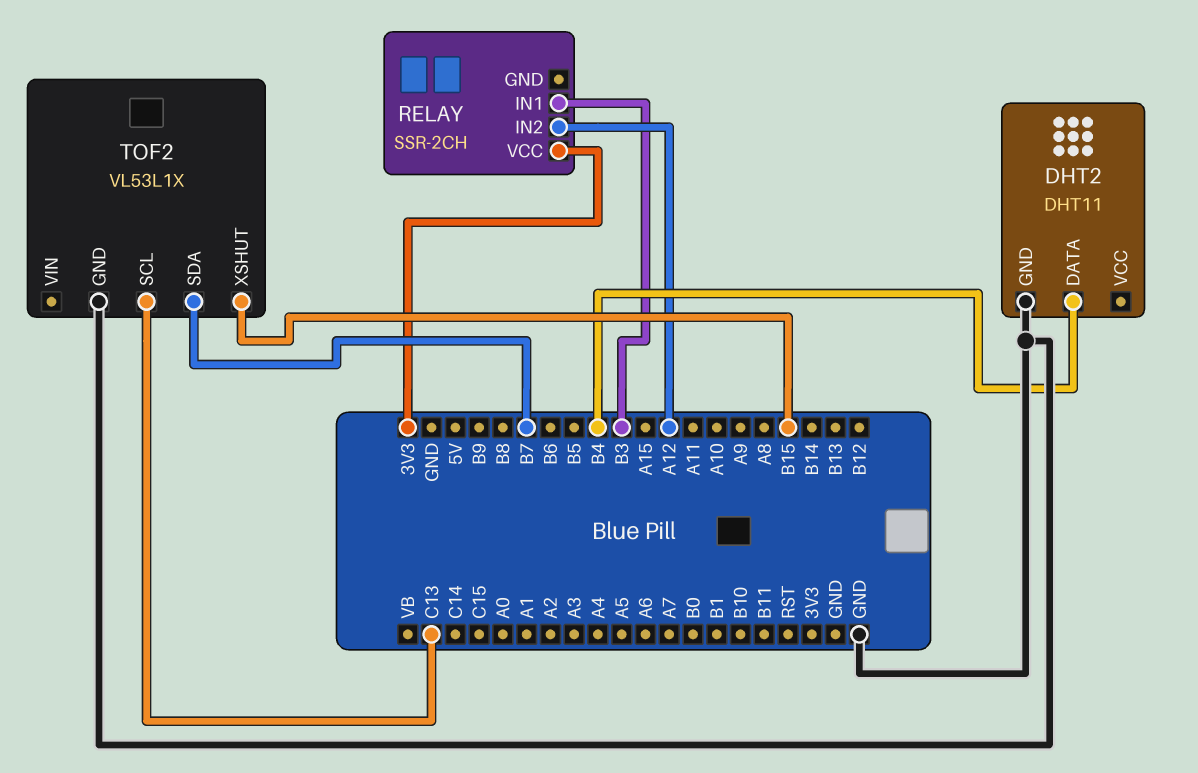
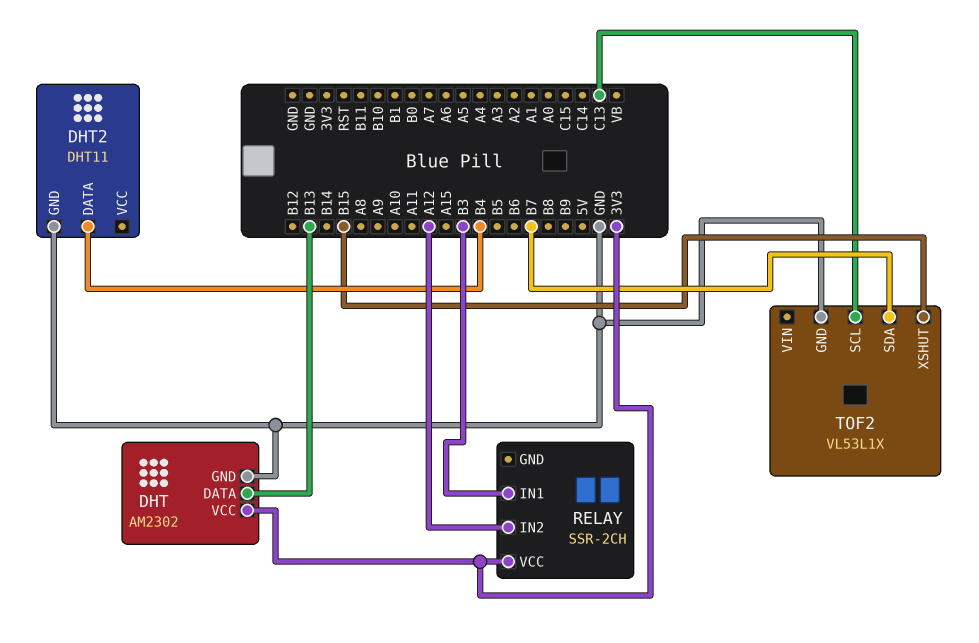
DHT: none -> AM2302
DHT pin DATA: none -> B13
DHT pin GND: none -> GND
DHT pin VCC: none -> 3V3

